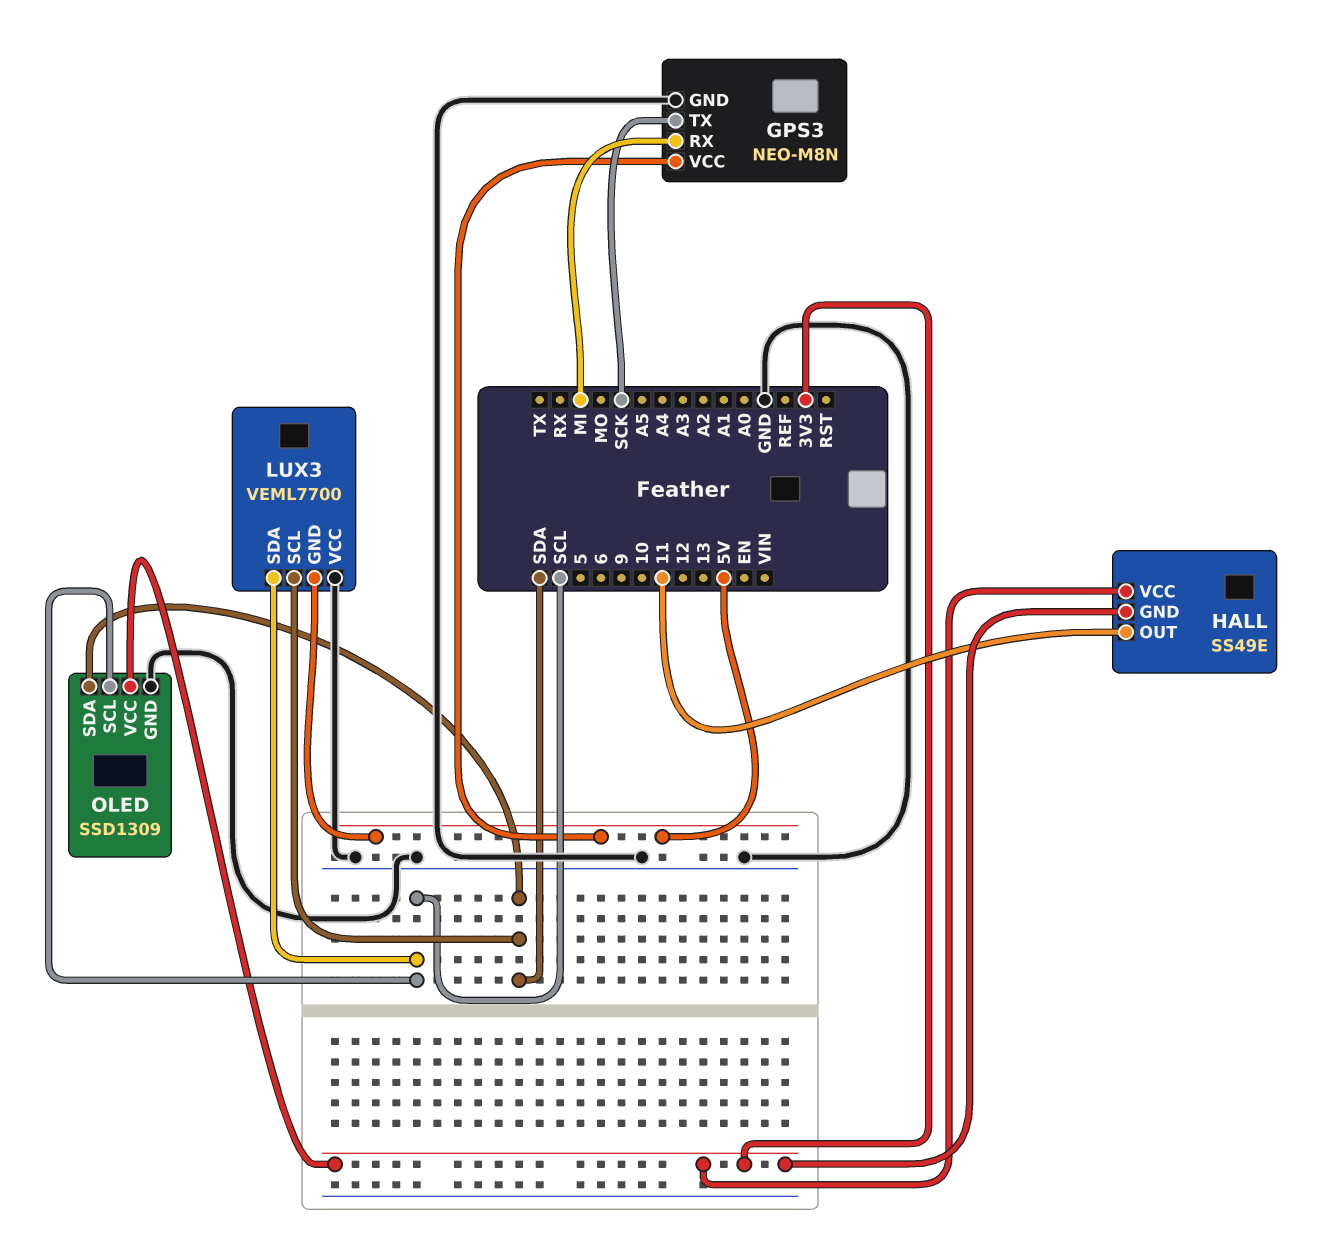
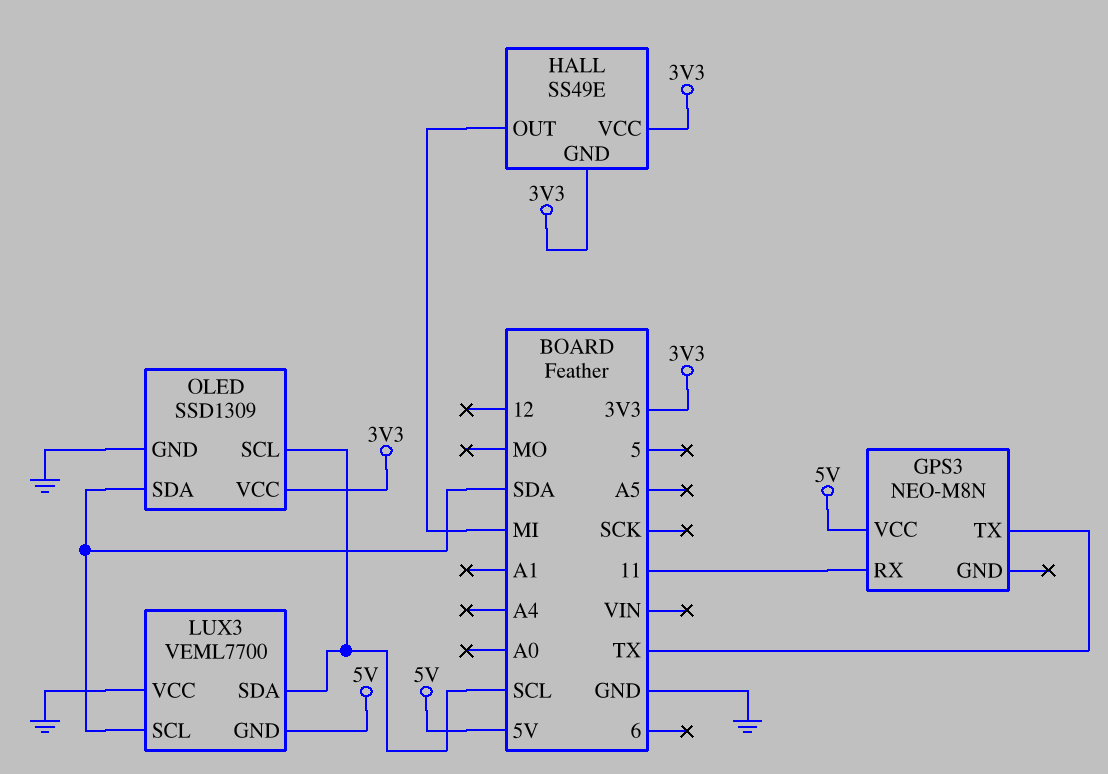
GPS3 pin GND: GND -> none
GPS3 pin RX: MI -> 11
GPS3 pin TX: SCK -> TX
HALL pin OUT: 11 -> MI

